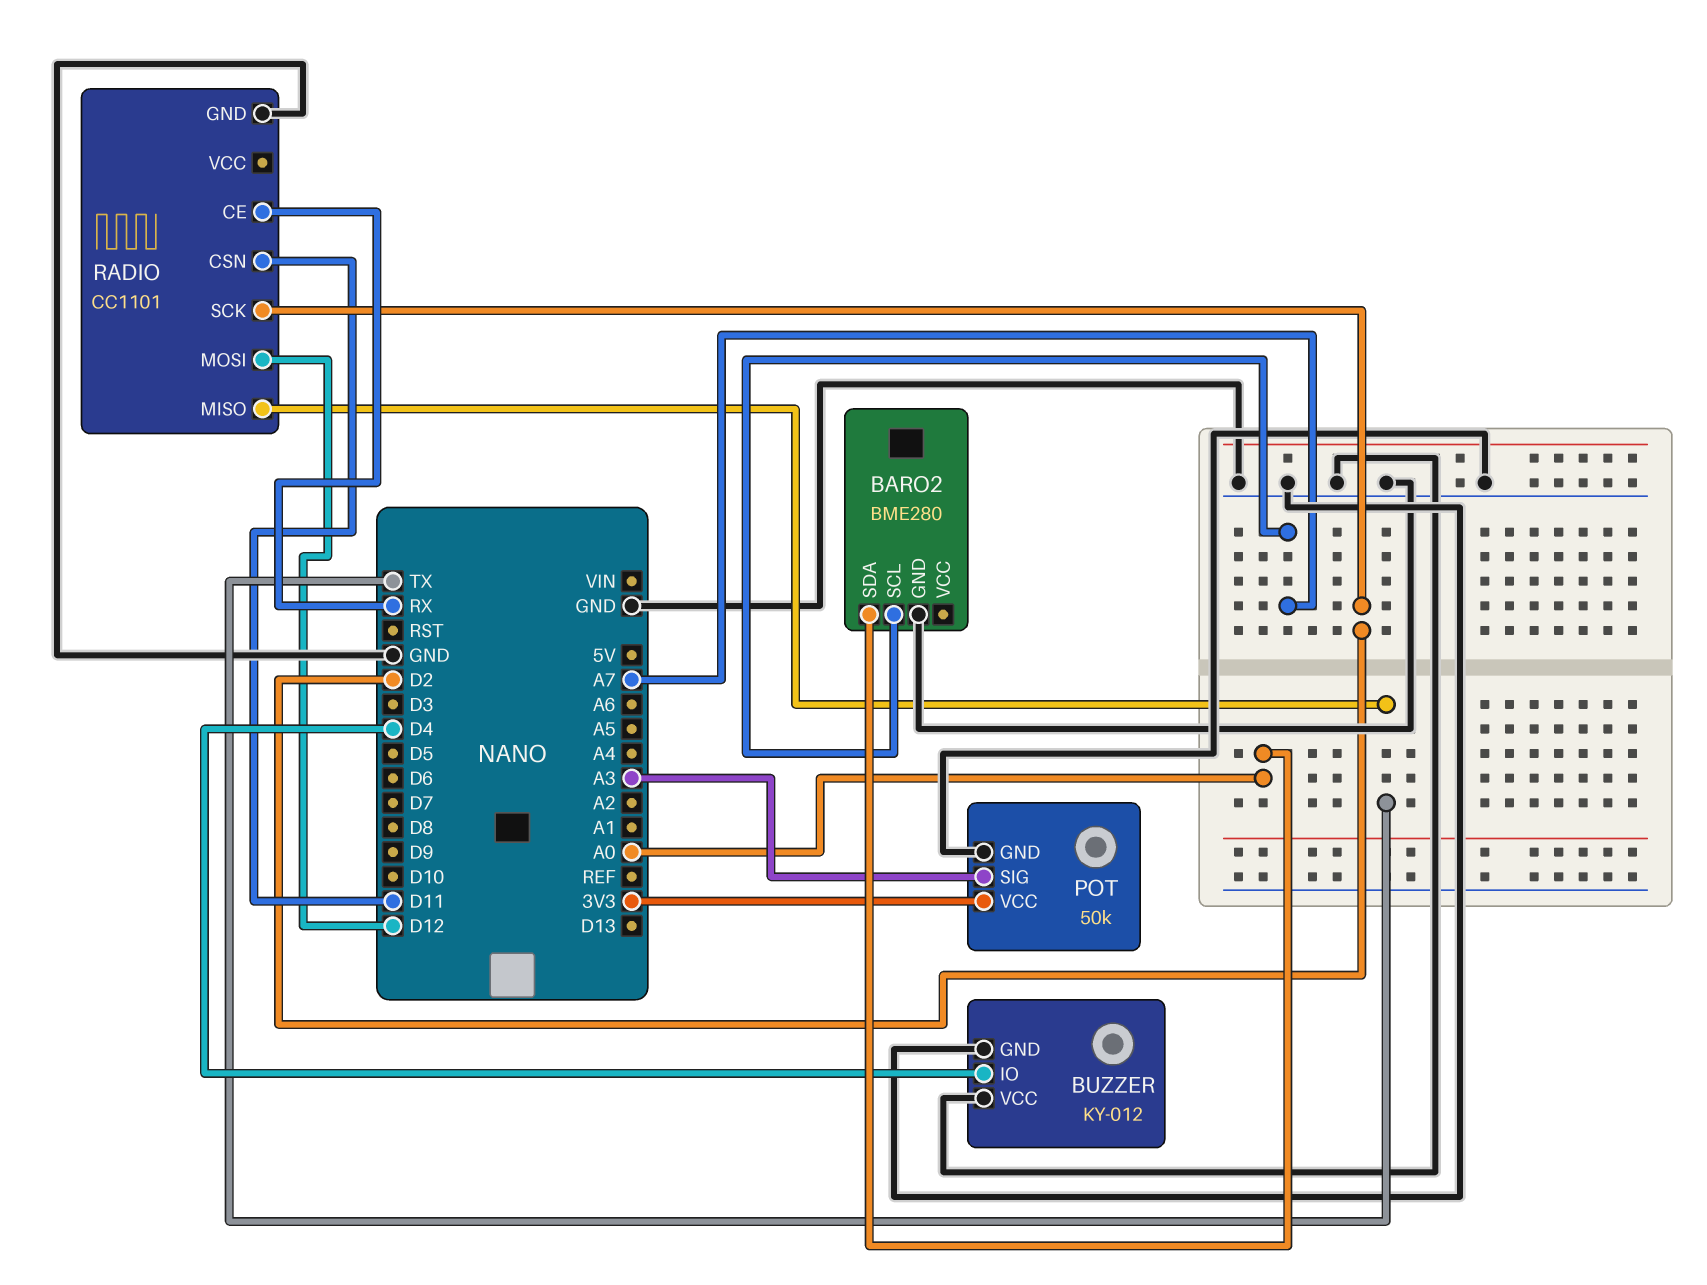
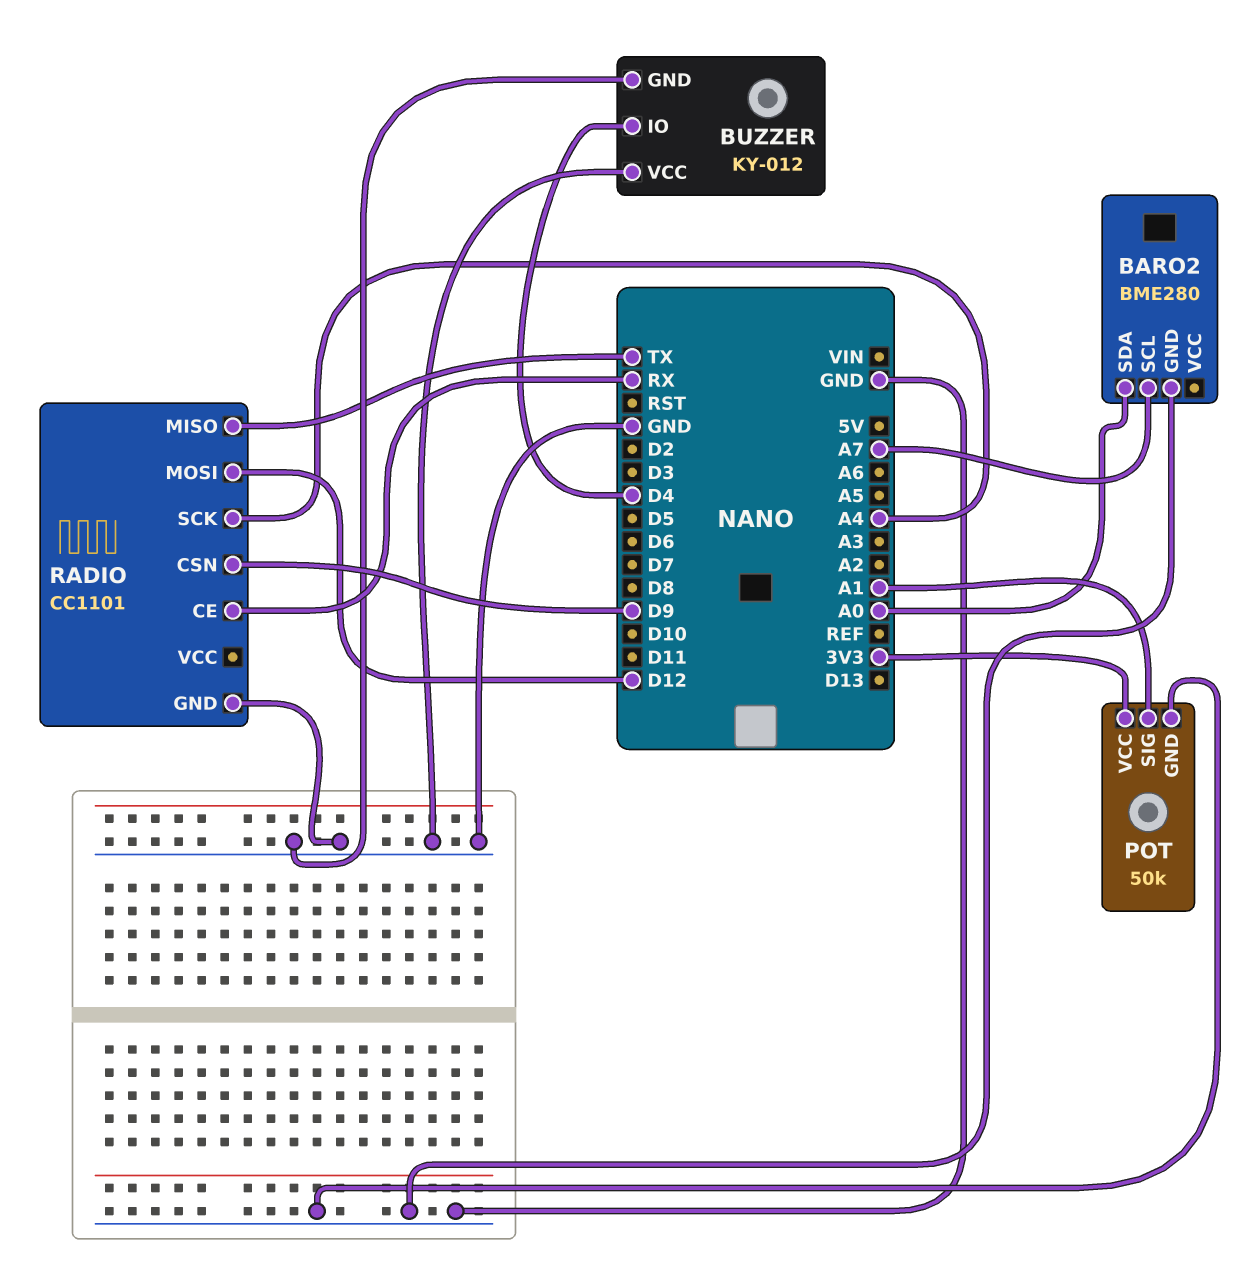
POT pin SIG: A3 -> A1
RADIO pin CSN: D11 -> D9
RADIO pin SCK: D2 -> A4

